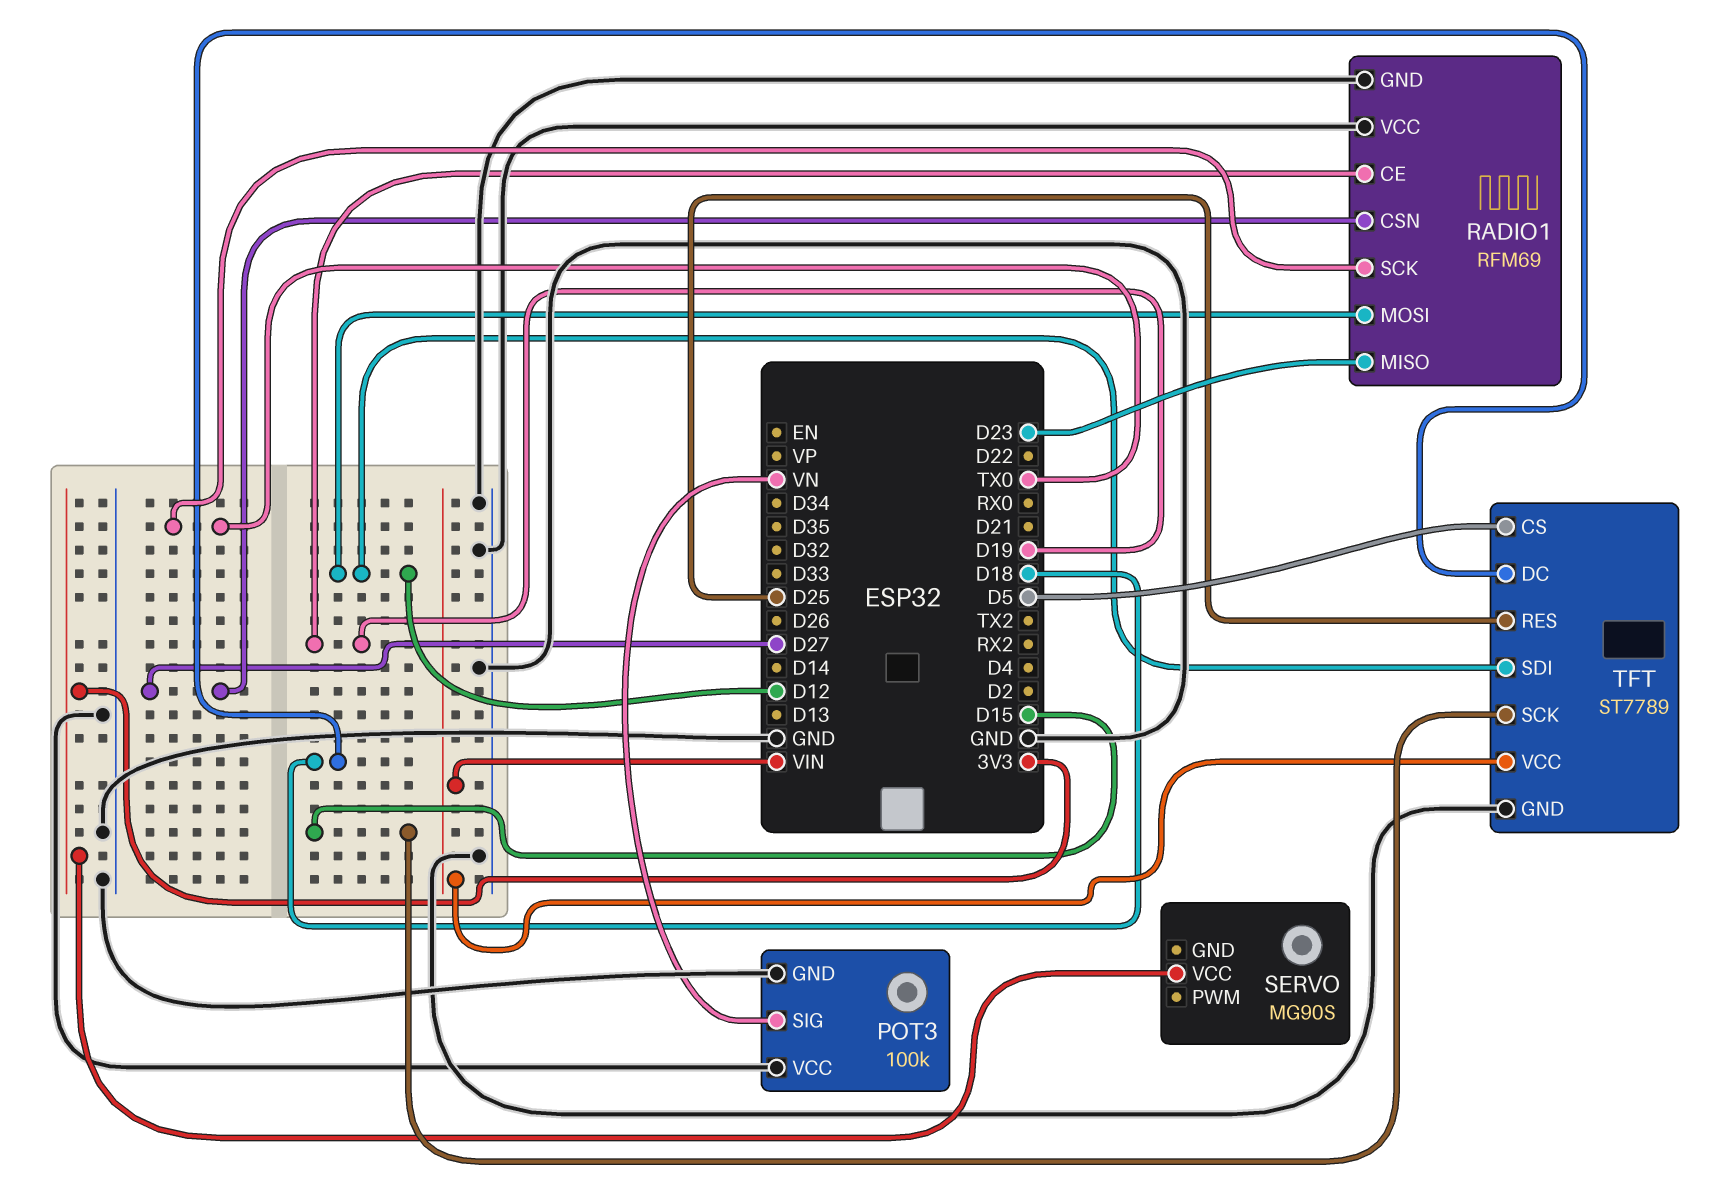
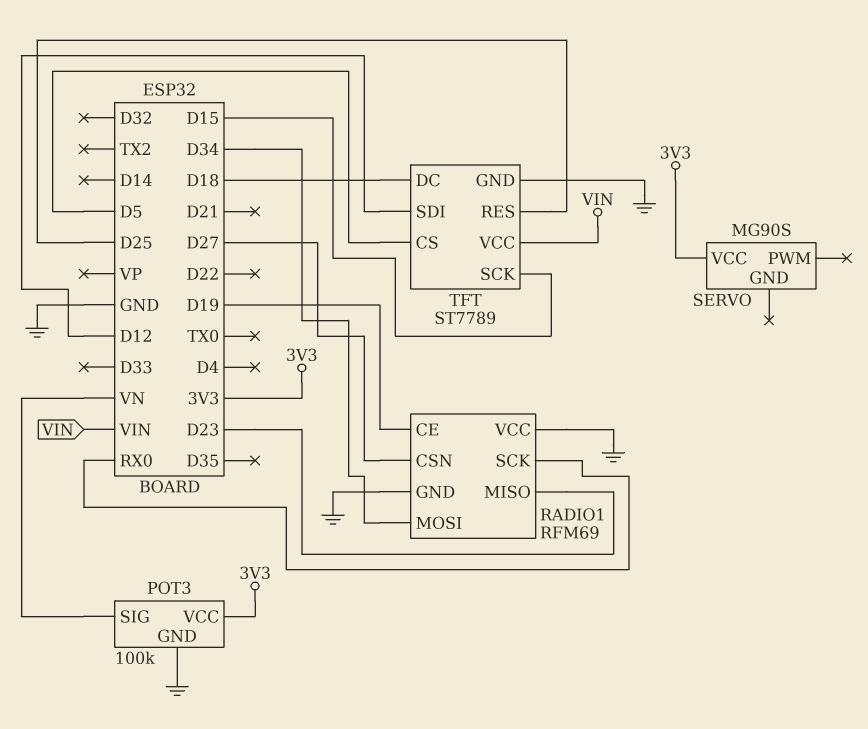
POT3 pin VCC: GND -> 3V3
RADIO1 pin MOSI: D12 -> D34
RADIO1 pin SCK: TX0 -> RX0

